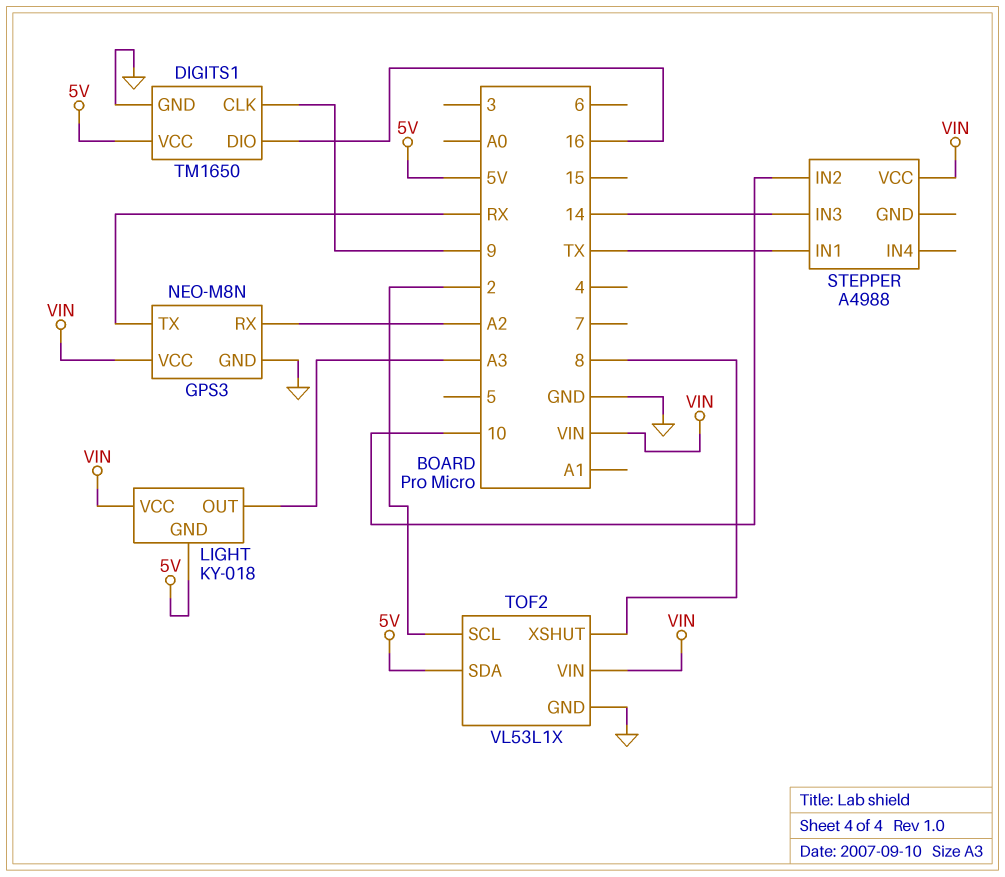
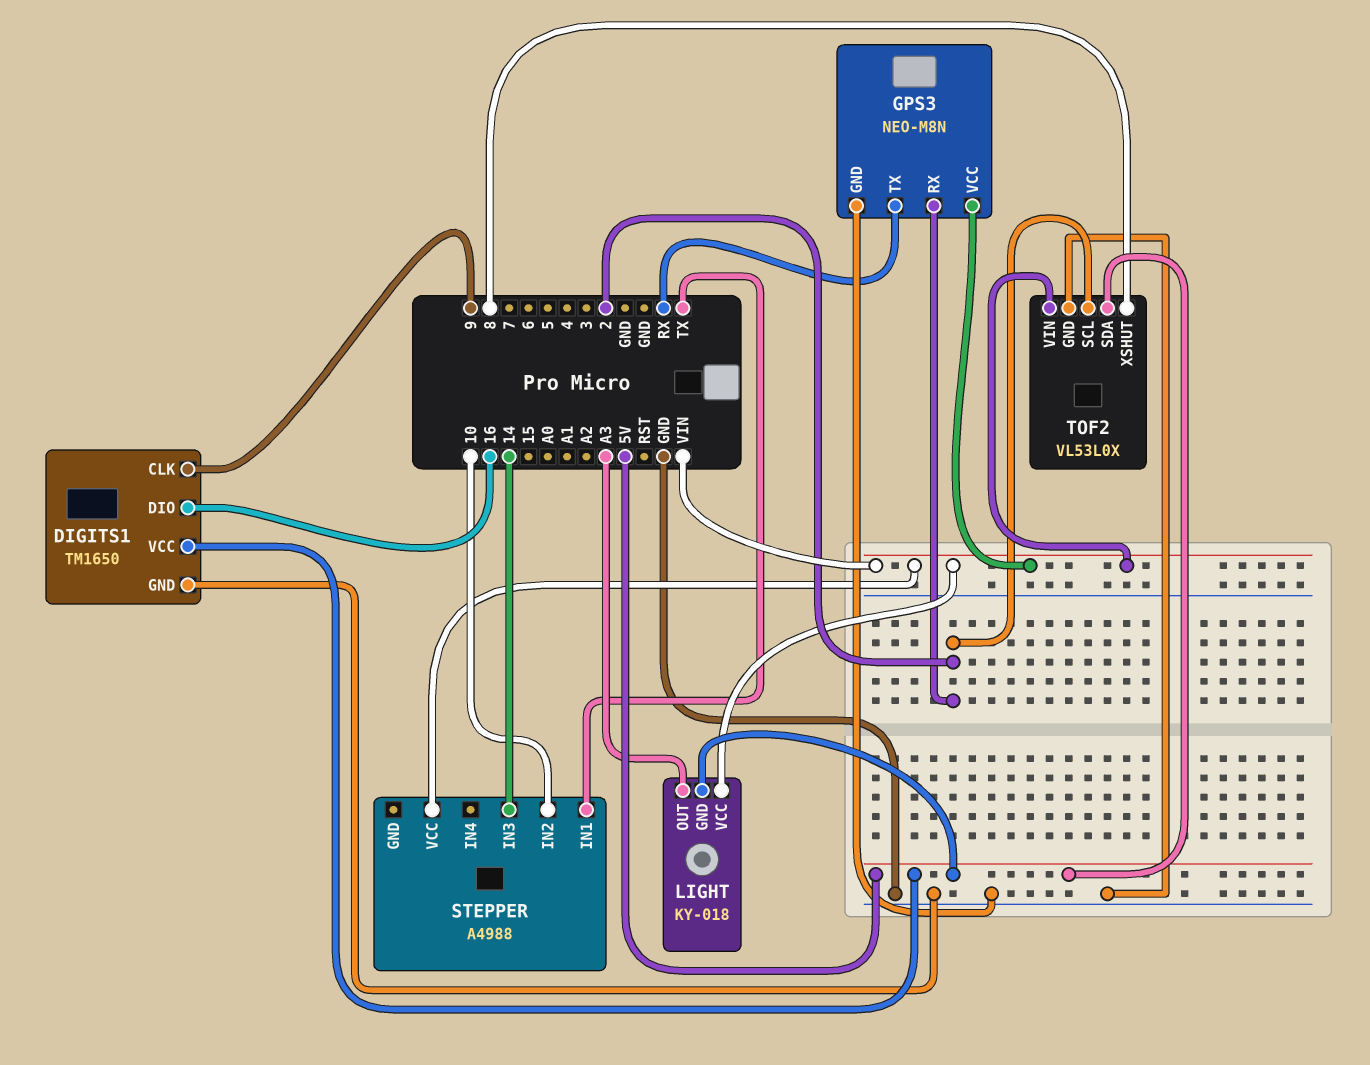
GPS3 pin RX: A2 -> 2
TOF2: VL53L1X -> VL53L0X

